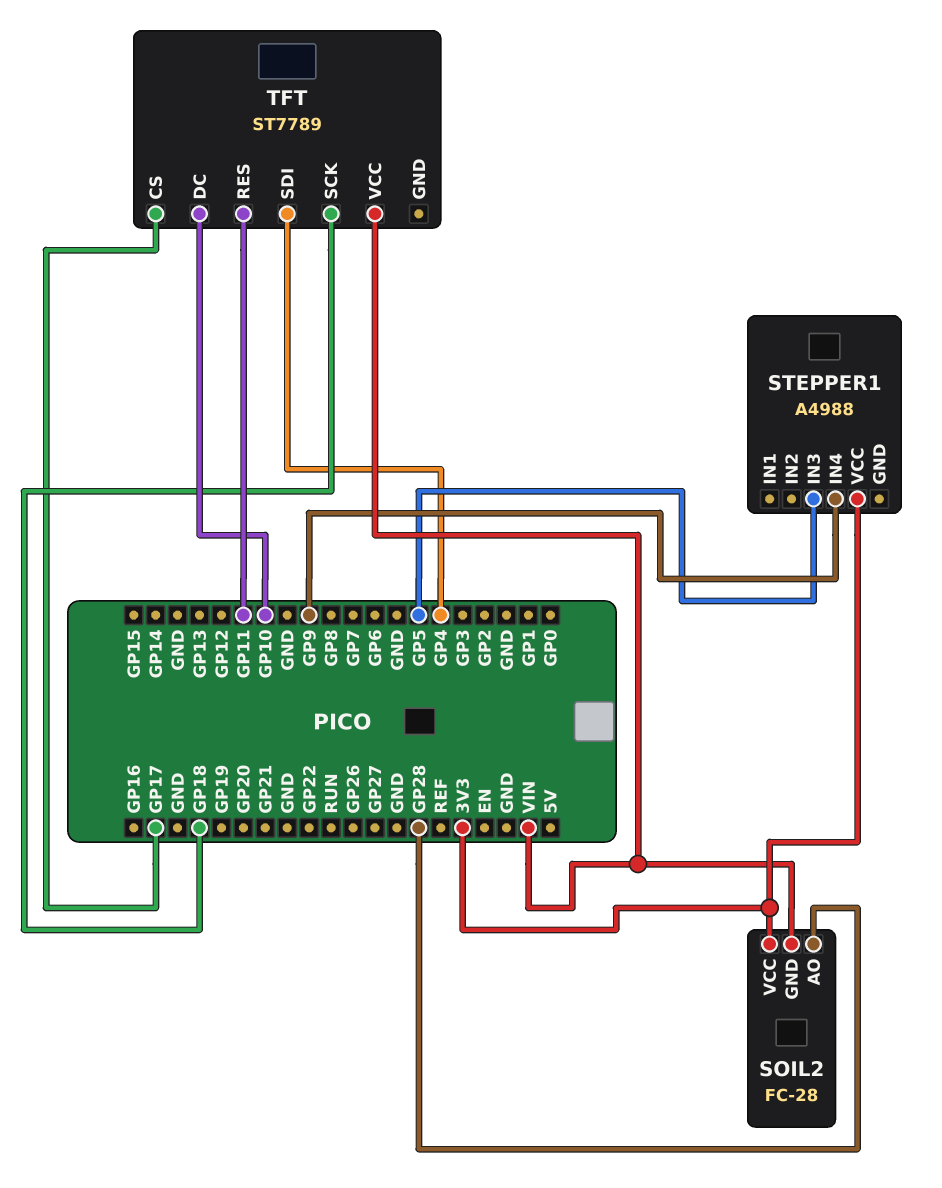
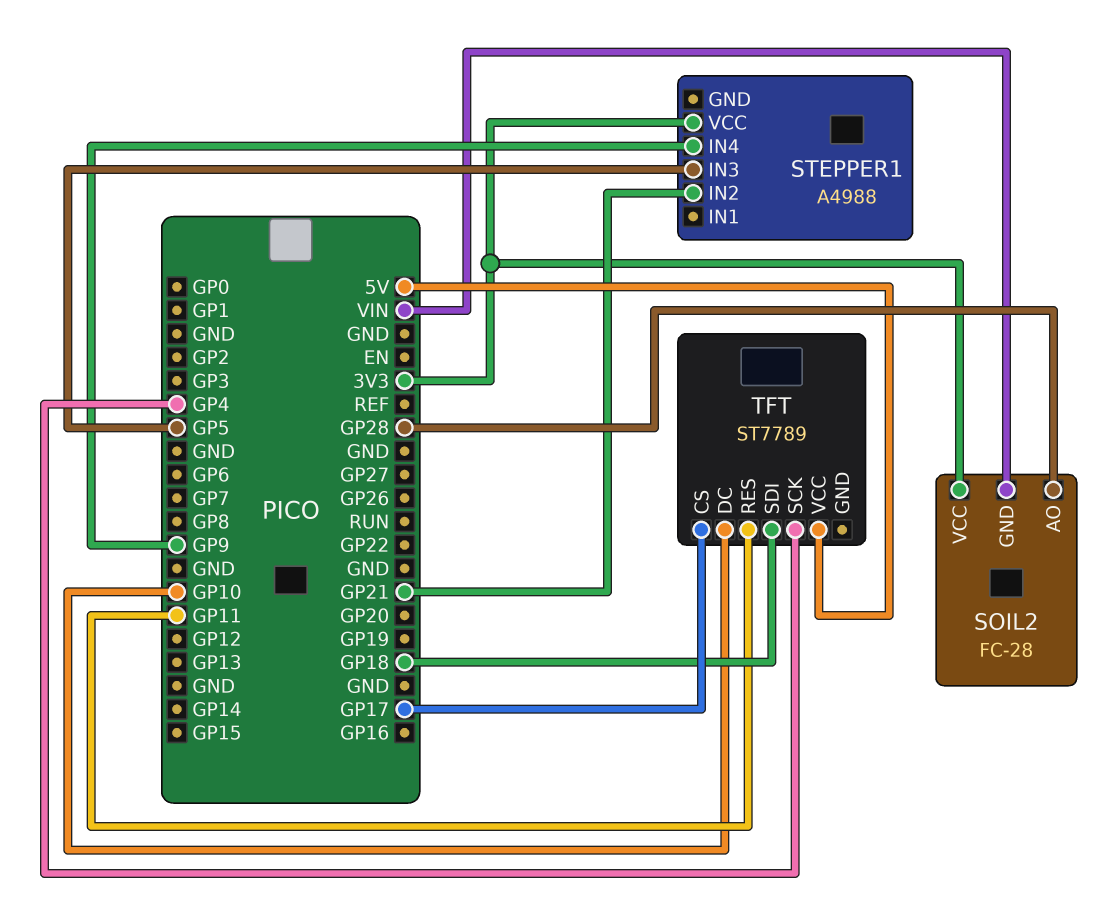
STEPPER1 pin IN2: none -> GP21
TFT pin SCK: GP18 -> GP4
TFT pin SDI: GP4 -> GP18
TFT pin VCC: VIN -> 5V

